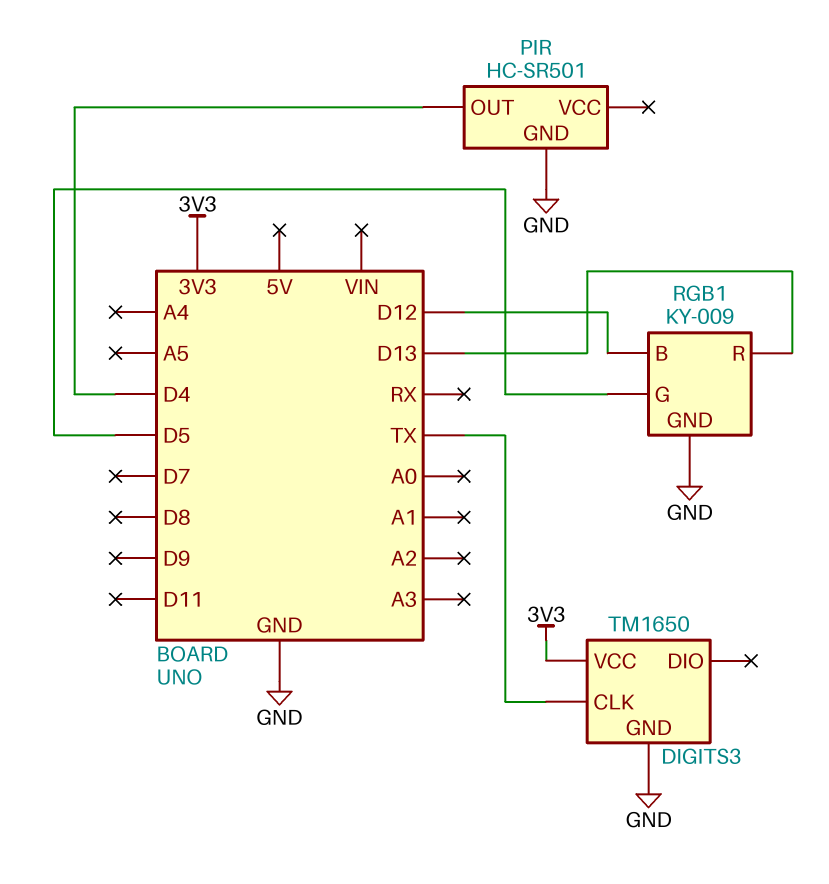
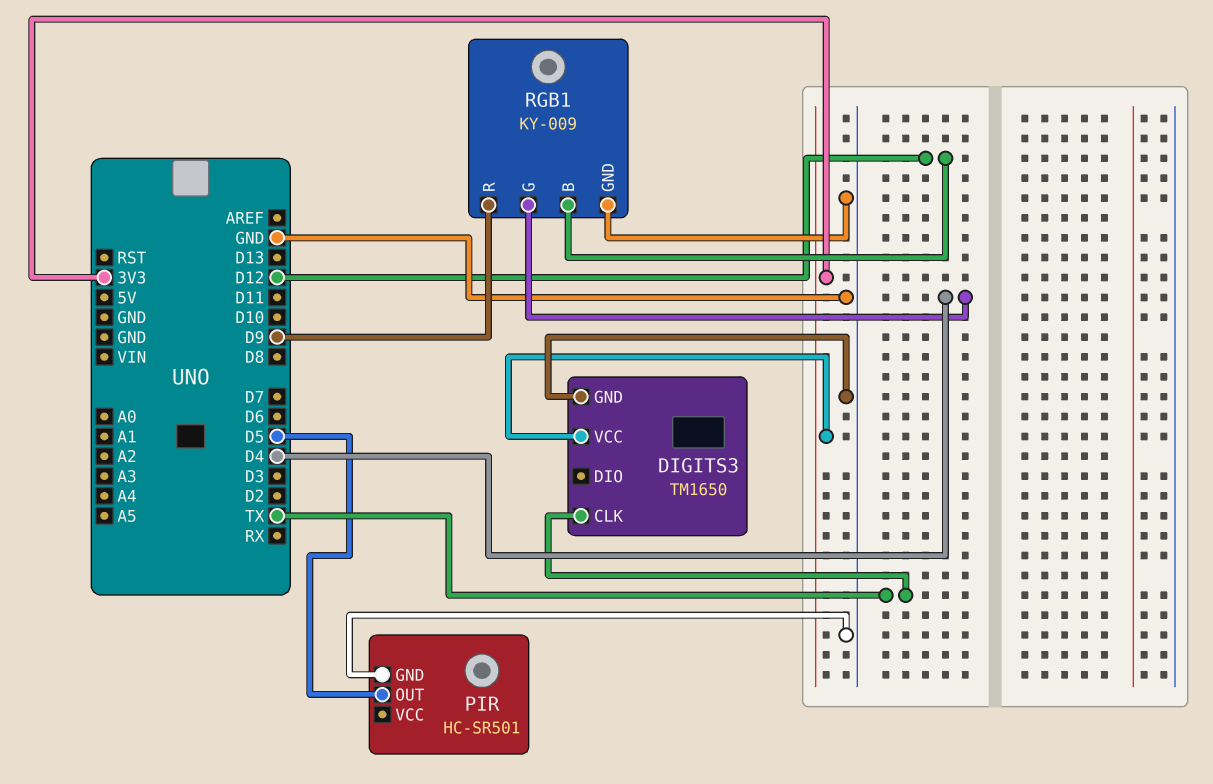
PIR pin OUT: D4 -> D5
RGB1 pin G: D5 -> D4
RGB1 pin R: D13 -> D9

